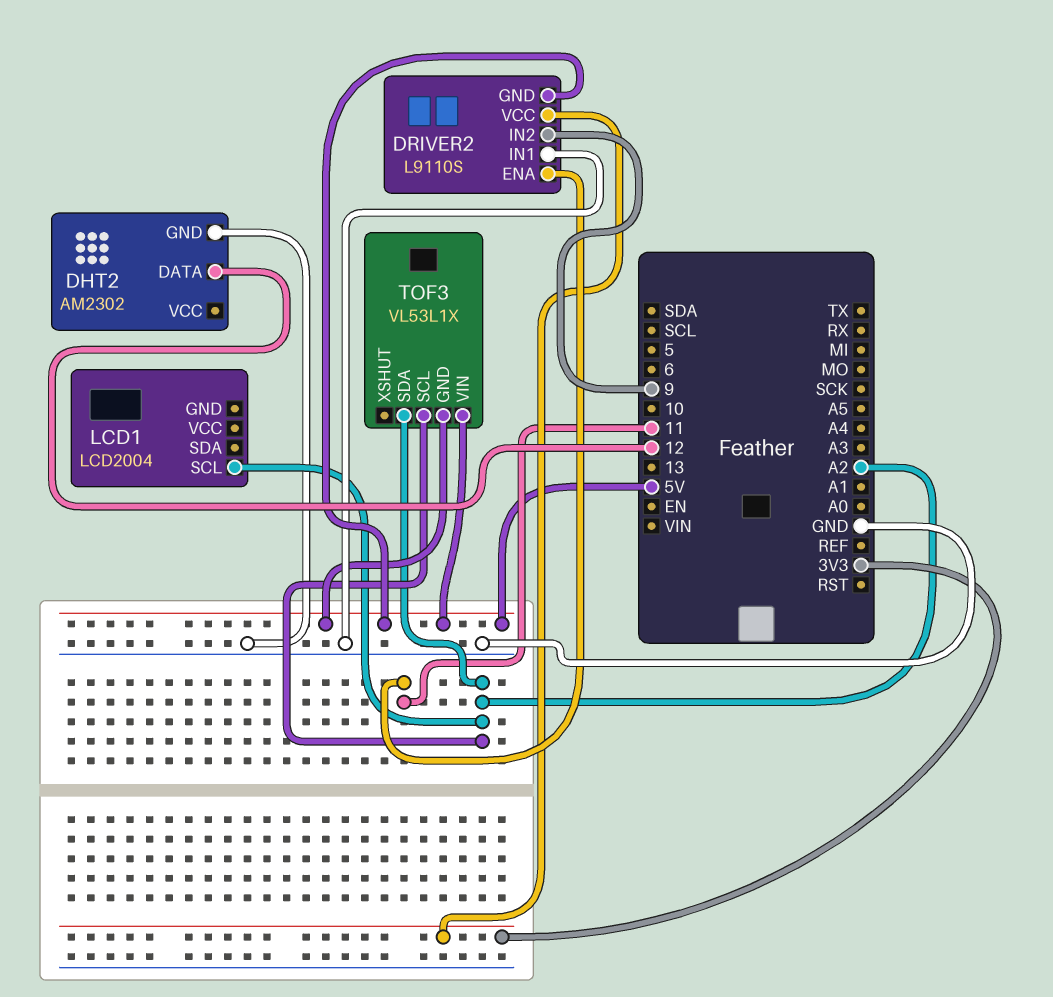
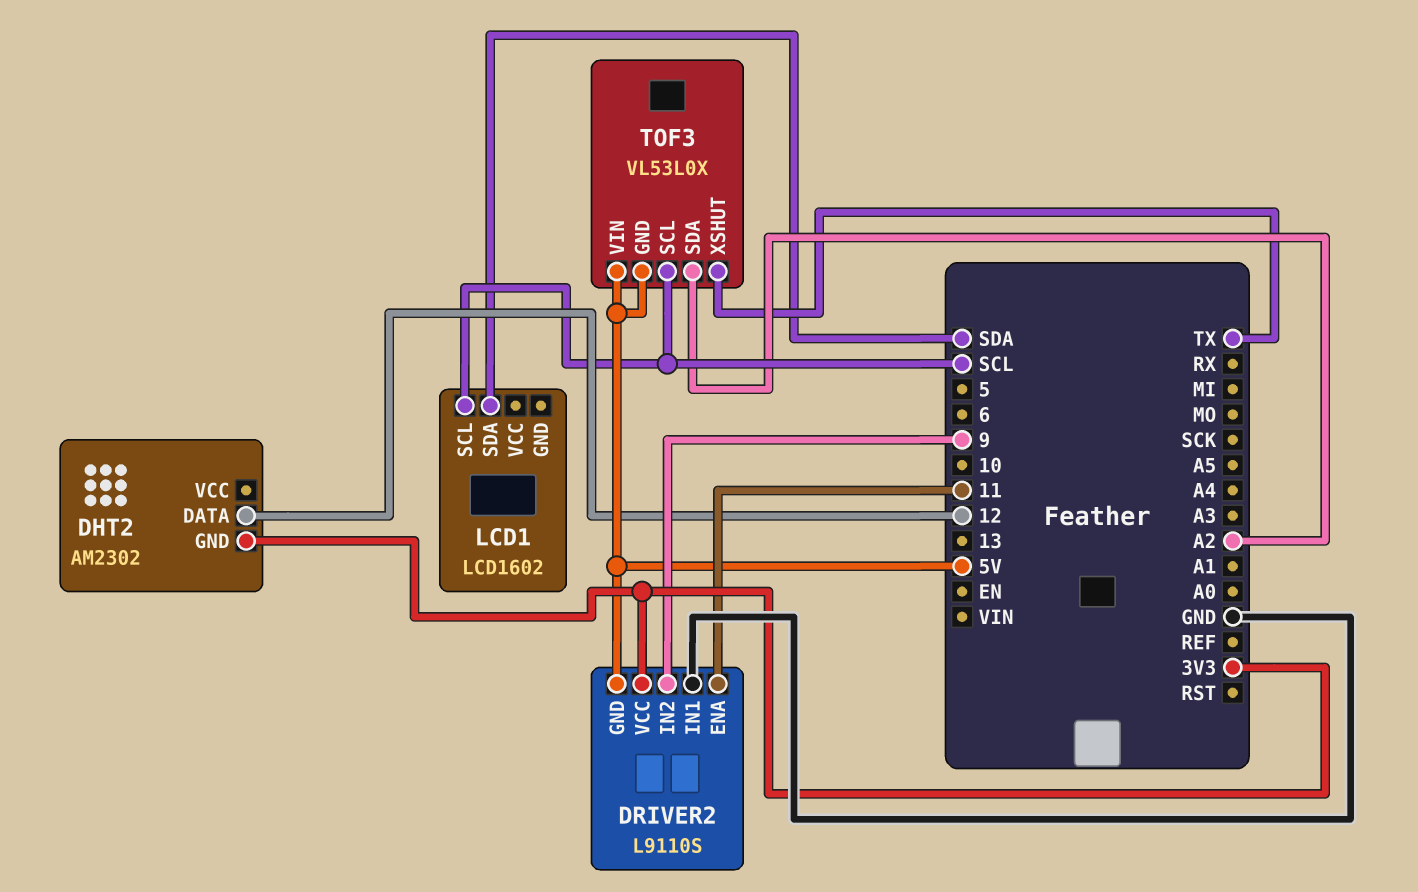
DHT2 pin GND: GND -> 3V3
LCD1: LCD2004 -> LCD1602
LCD1 pin SCL: A2 -> SCL
LCD1 pin SDA: none -> SDA
TOF3: VL53L1X -> VL53L0X
TOF3 pin SCL: A2 -> SCL
TOF3 pin XSHUT: none -> TX

